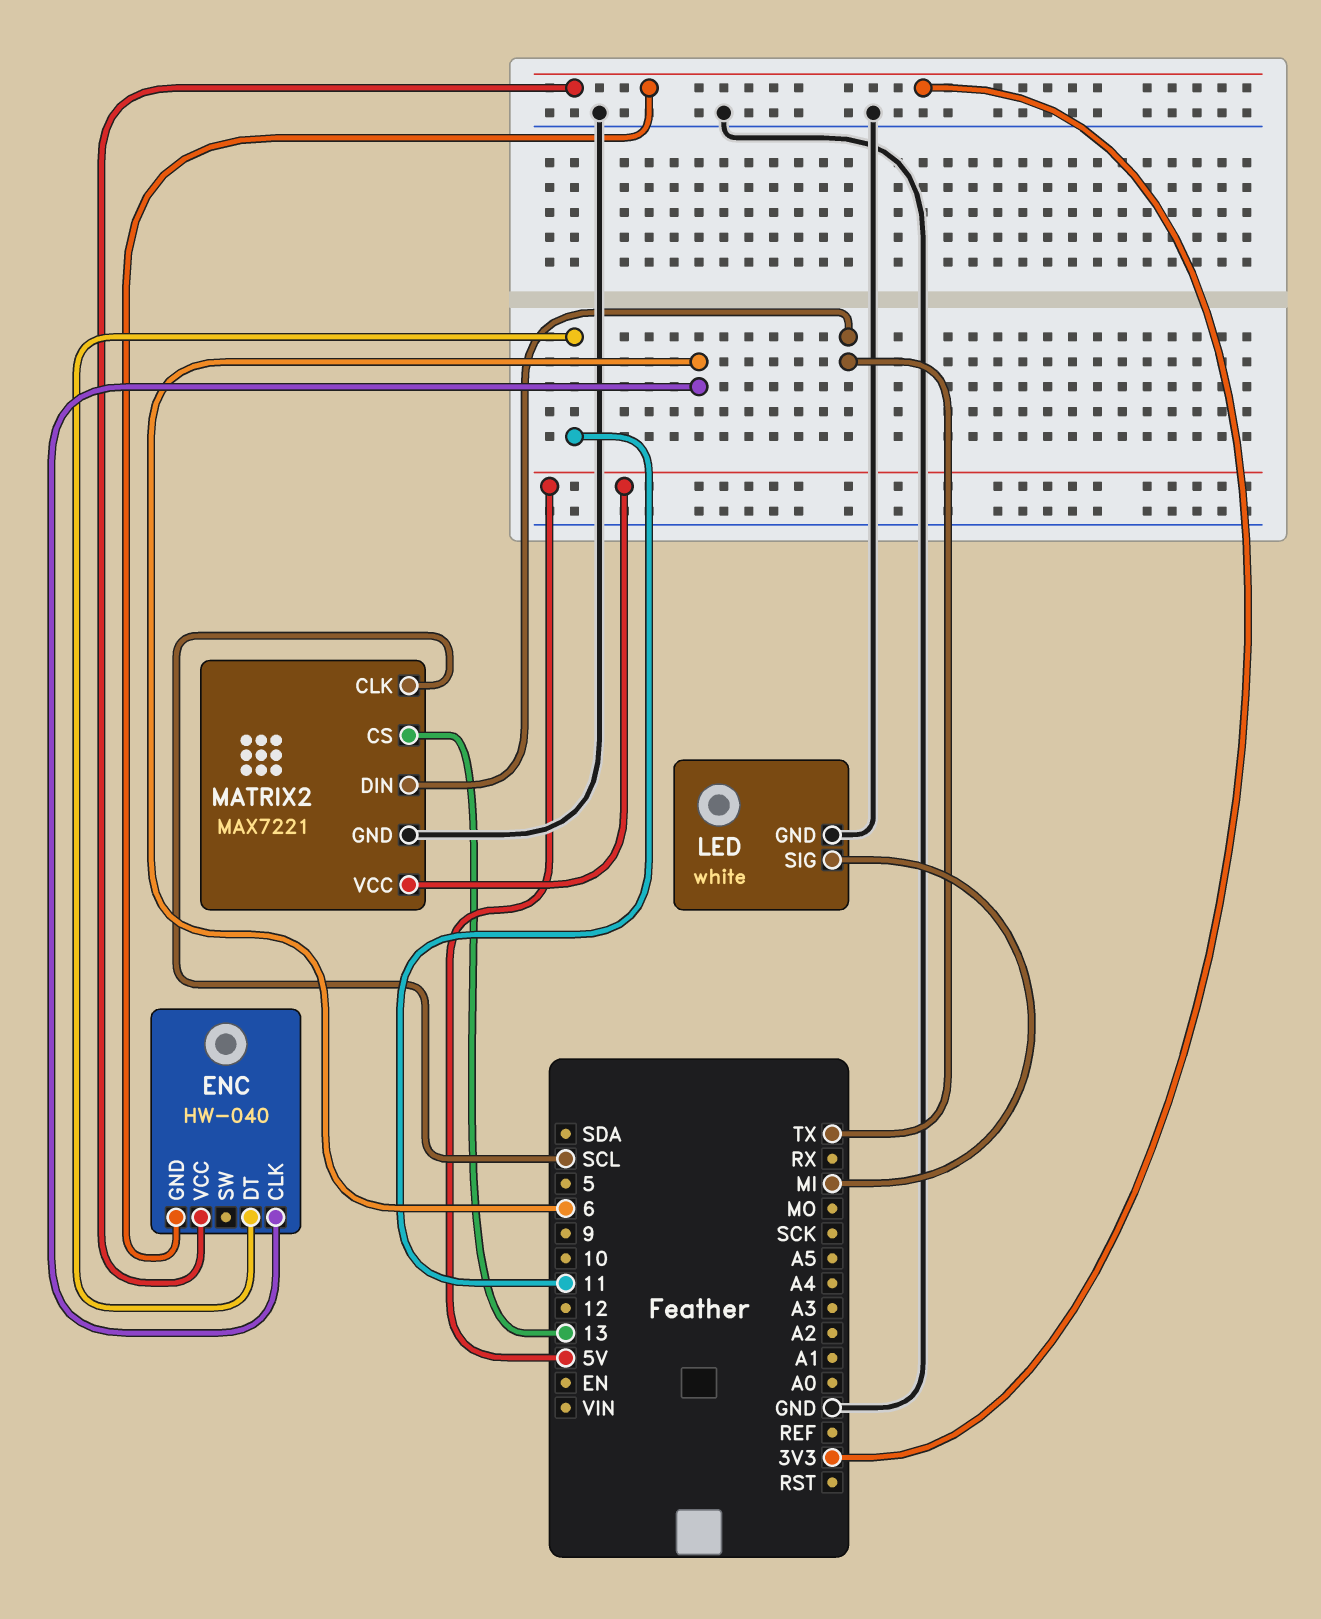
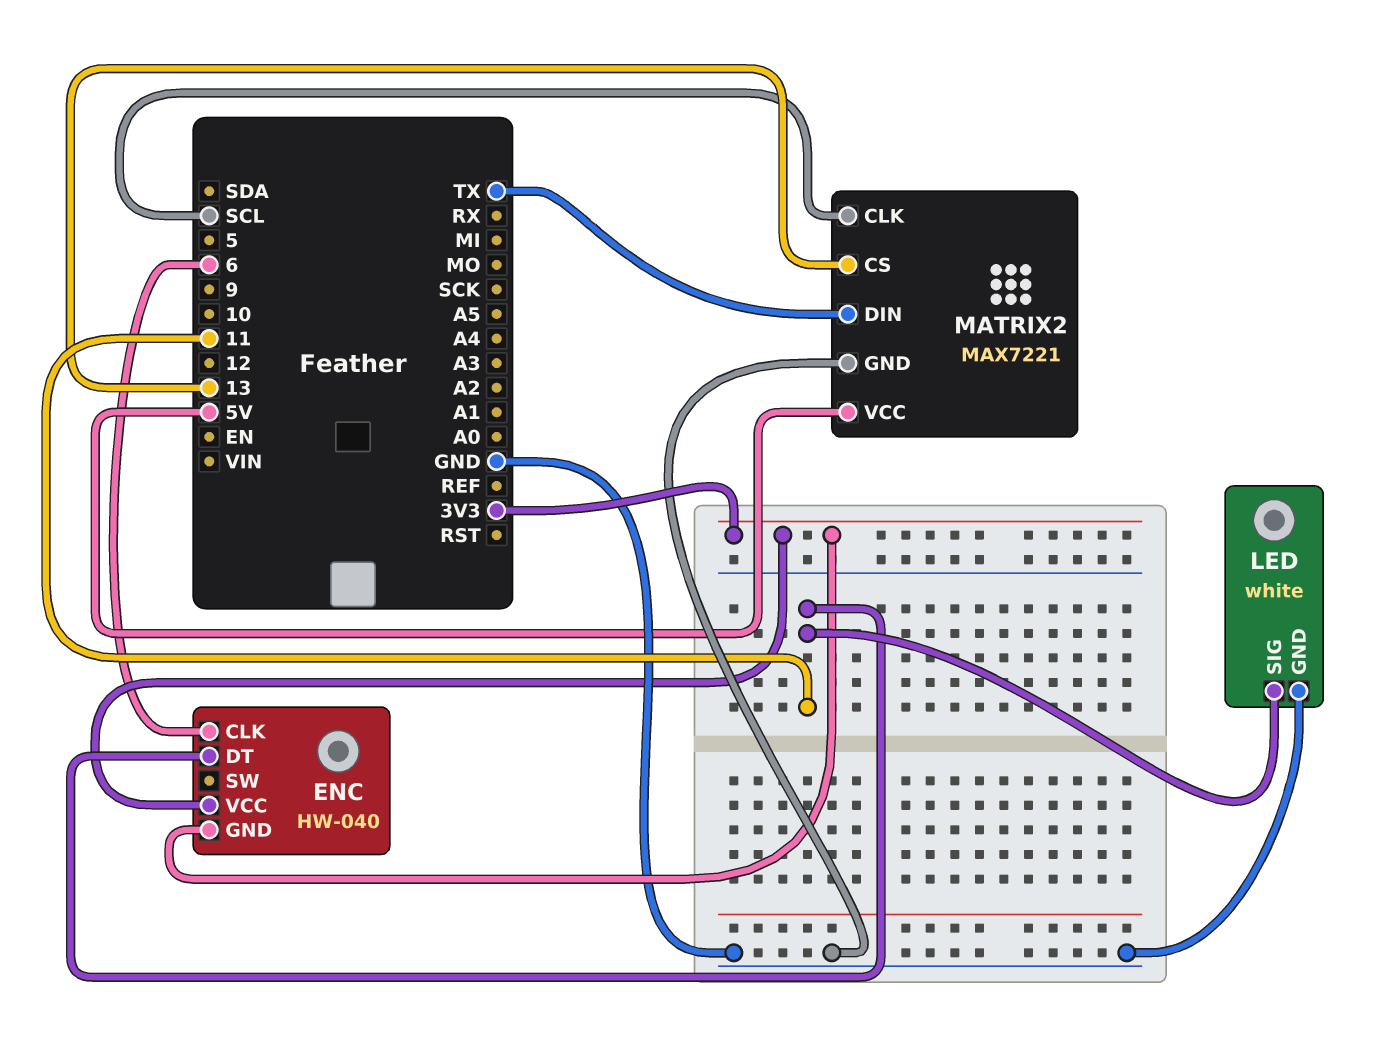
LED pin SIG: MI -> 11

